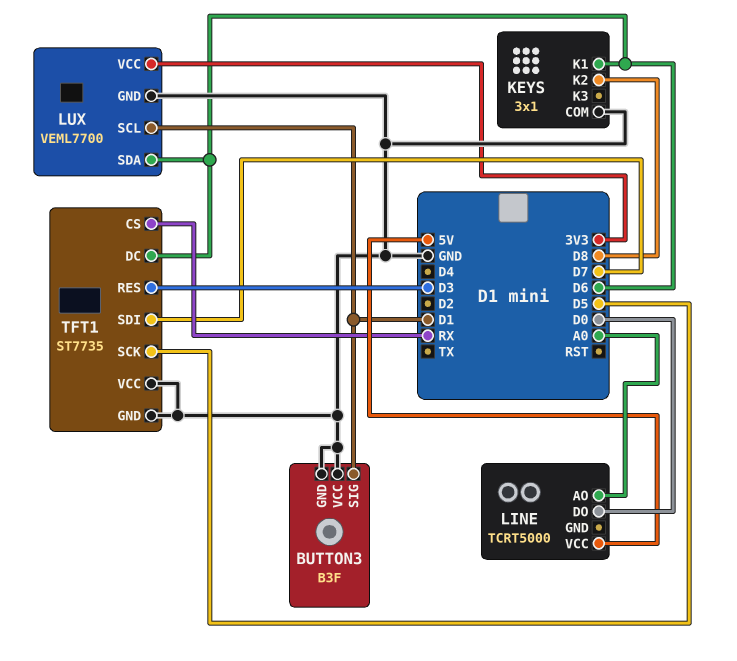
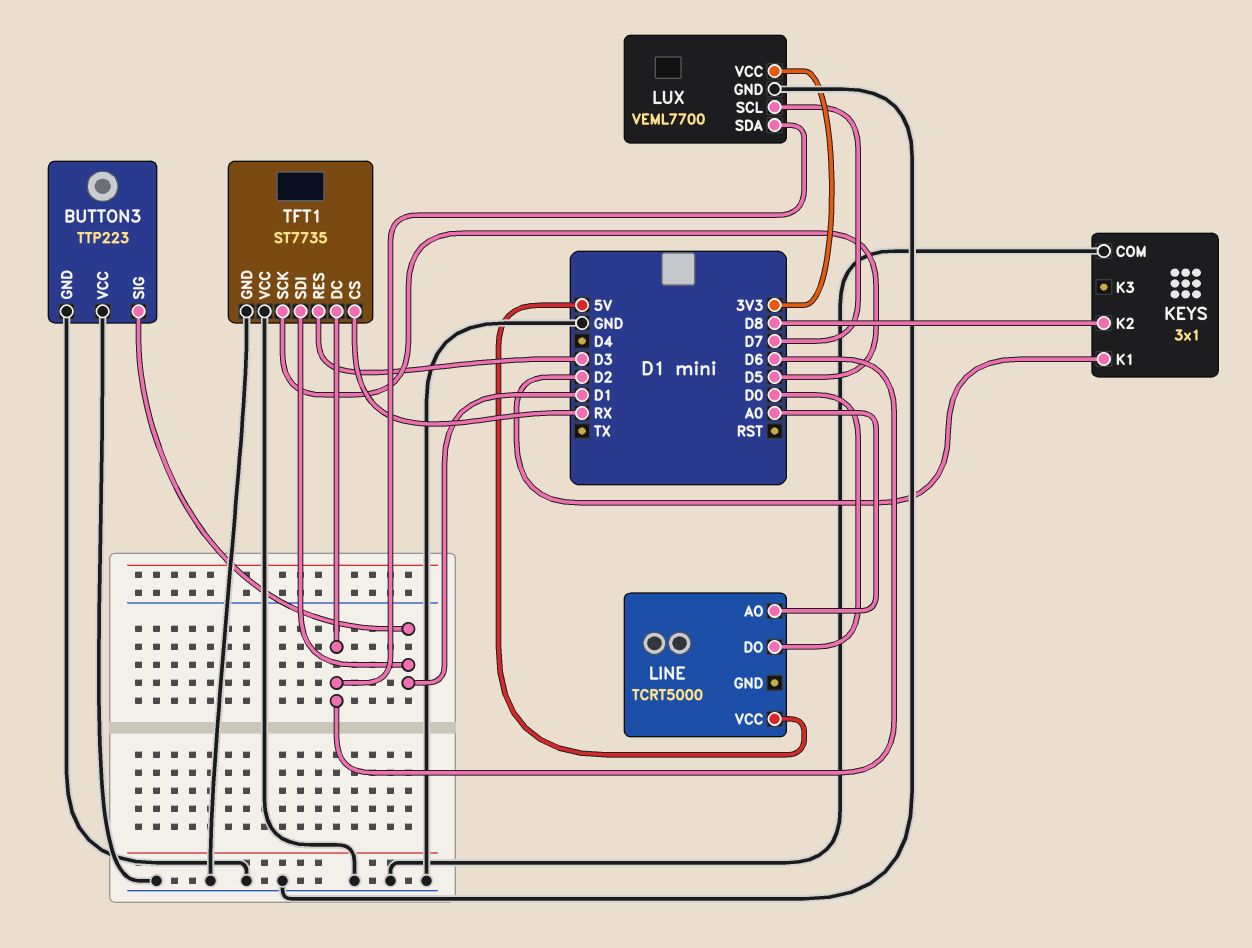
BUTTON3: B3F -> TTP223
KEYS pin K1: D6 -> D2
LUX pin SCL: D1 -> D7
TFT1 pin SDI: D7 -> D1

